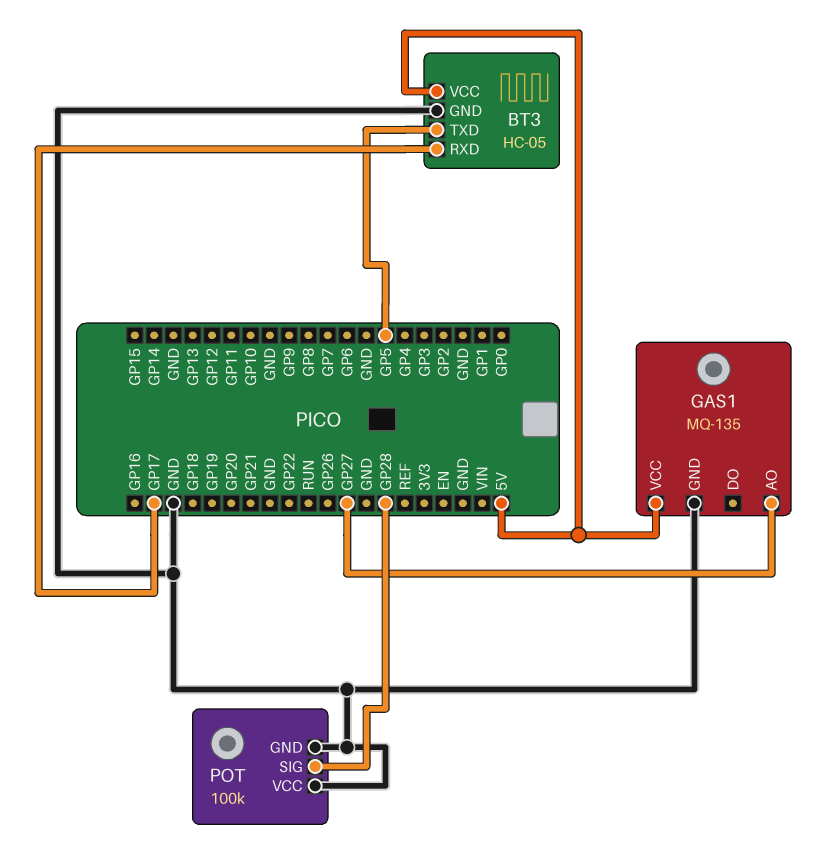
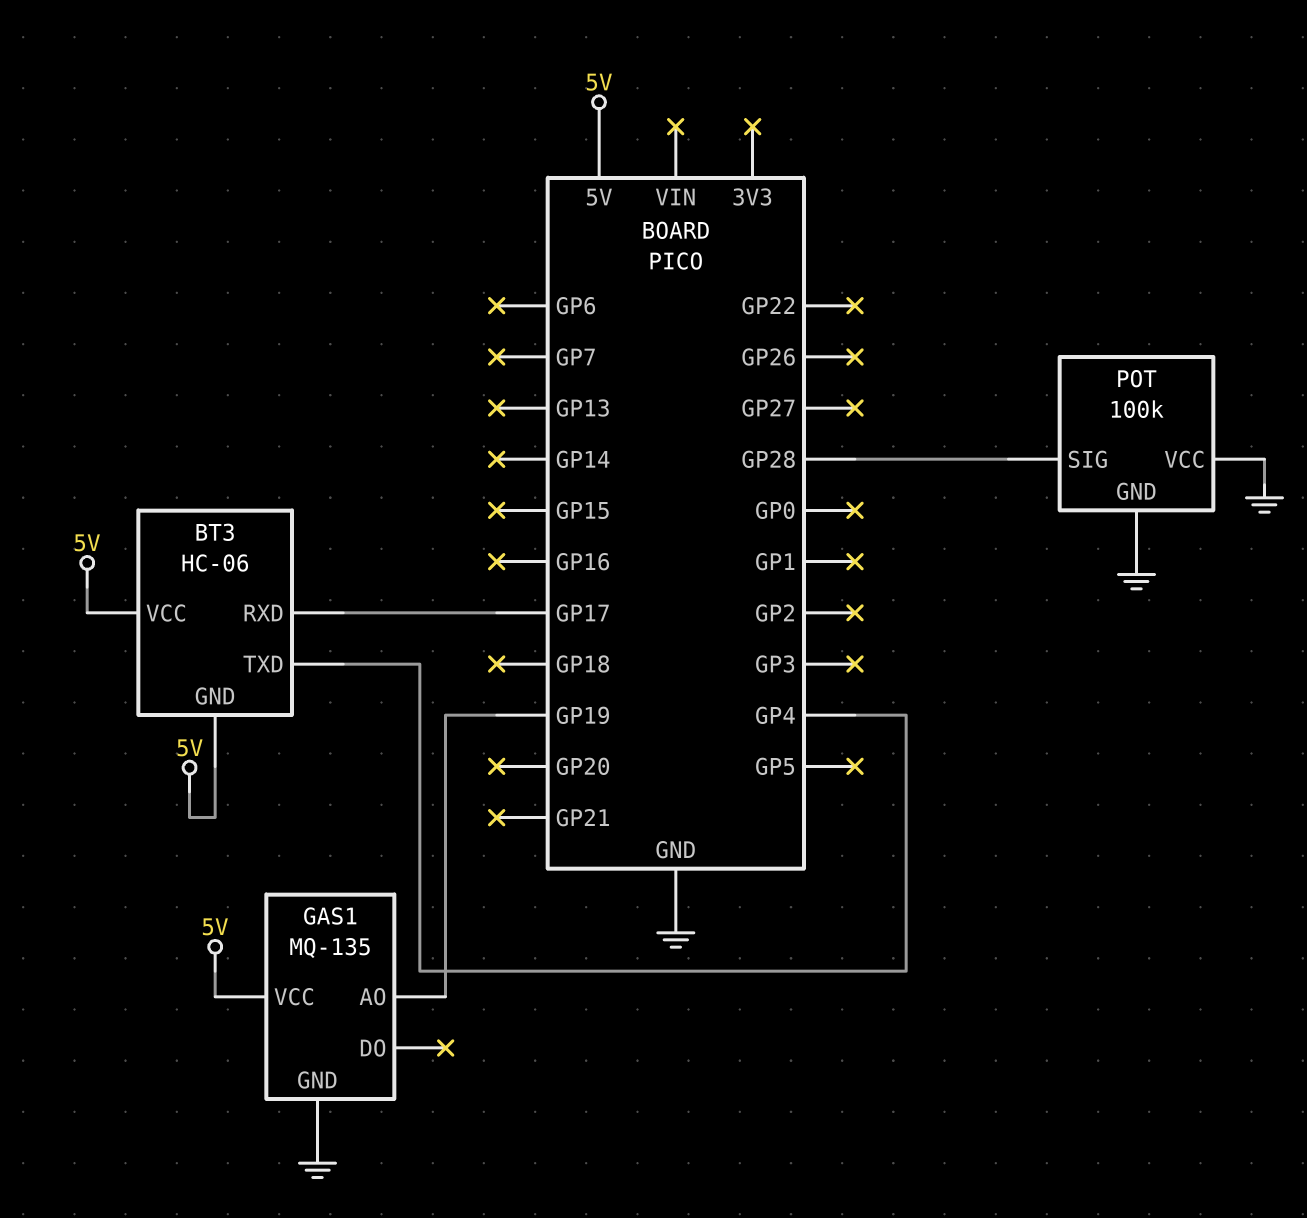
BT3: HC-05 -> HC-06
BT3 pin GND: GND -> 5V
BT3 pin TXD: GP5 -> GP4
GAS1 pin AO: GP27 -> GP19

